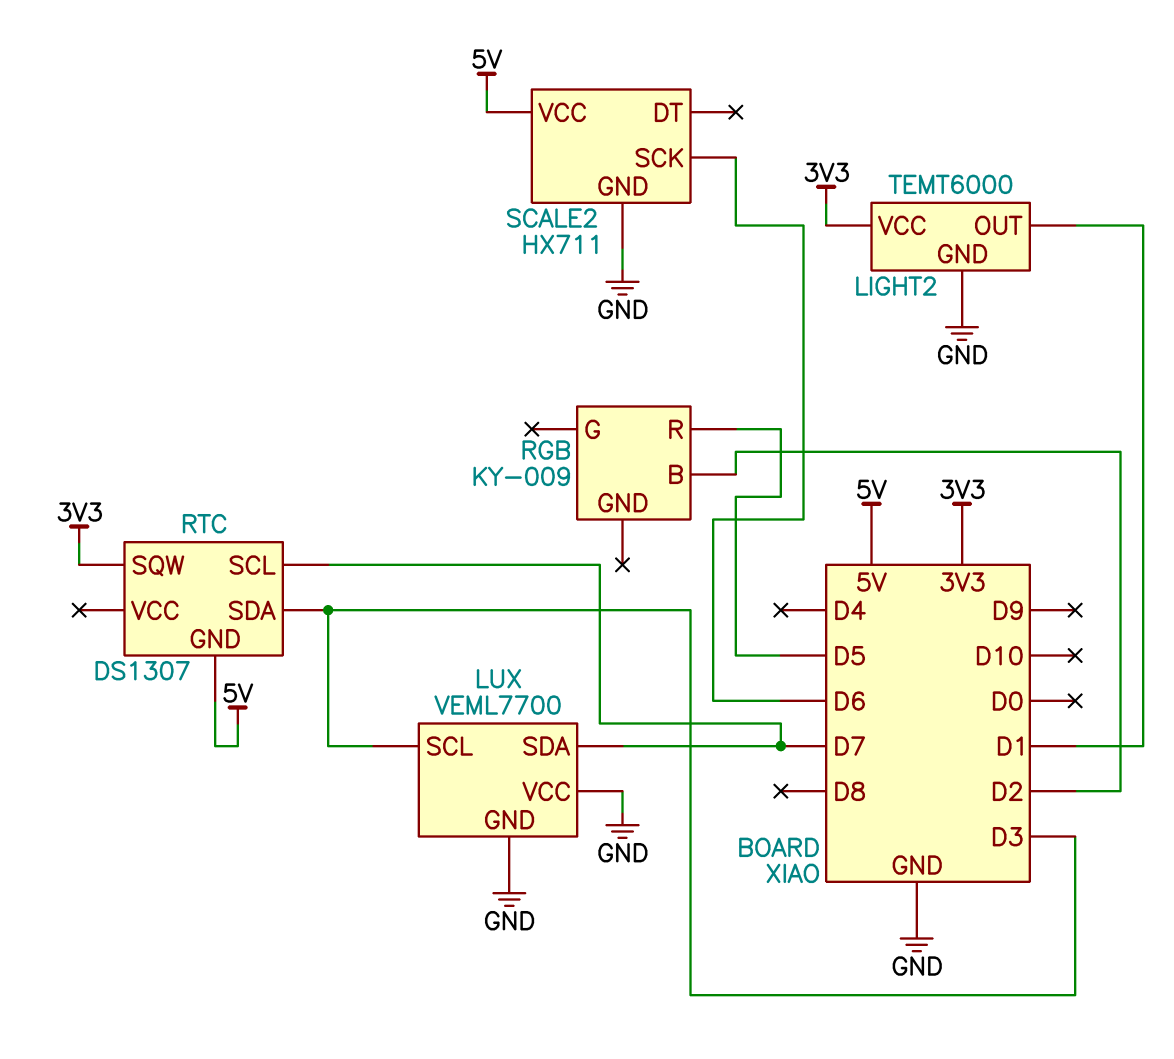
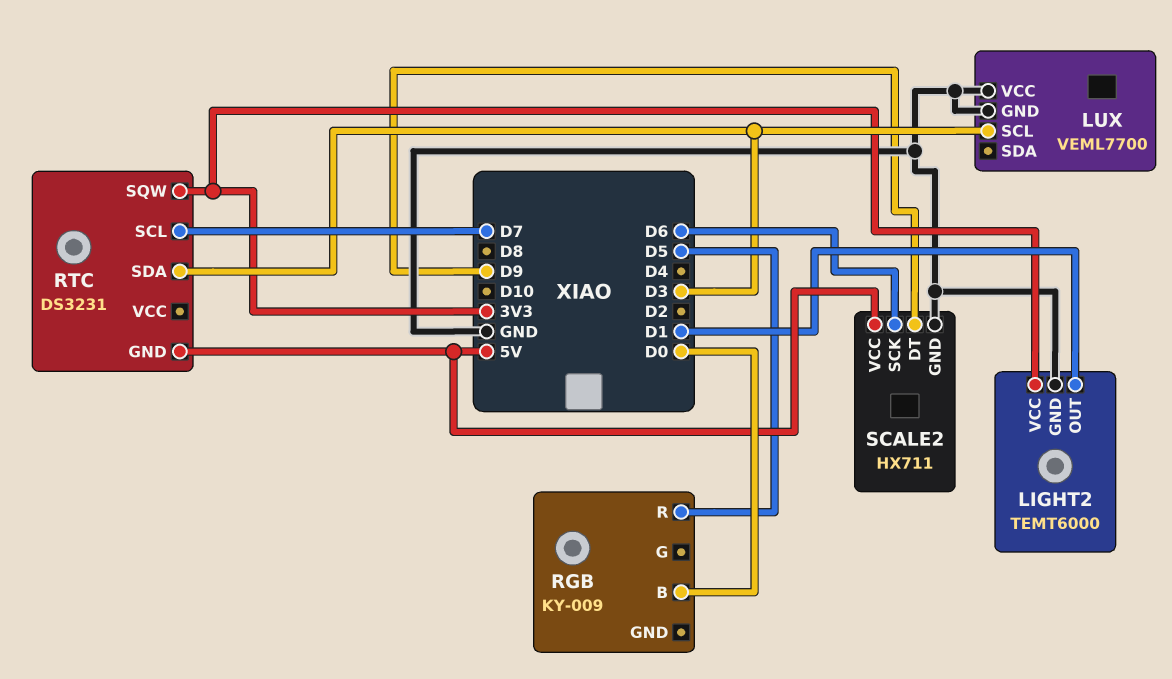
LUX pin SDA: D7 -> none
RGB pin B: D2 -> D0
RTC: DS1307 -> DS3231
SCALE2 pin DT: none -> D9

